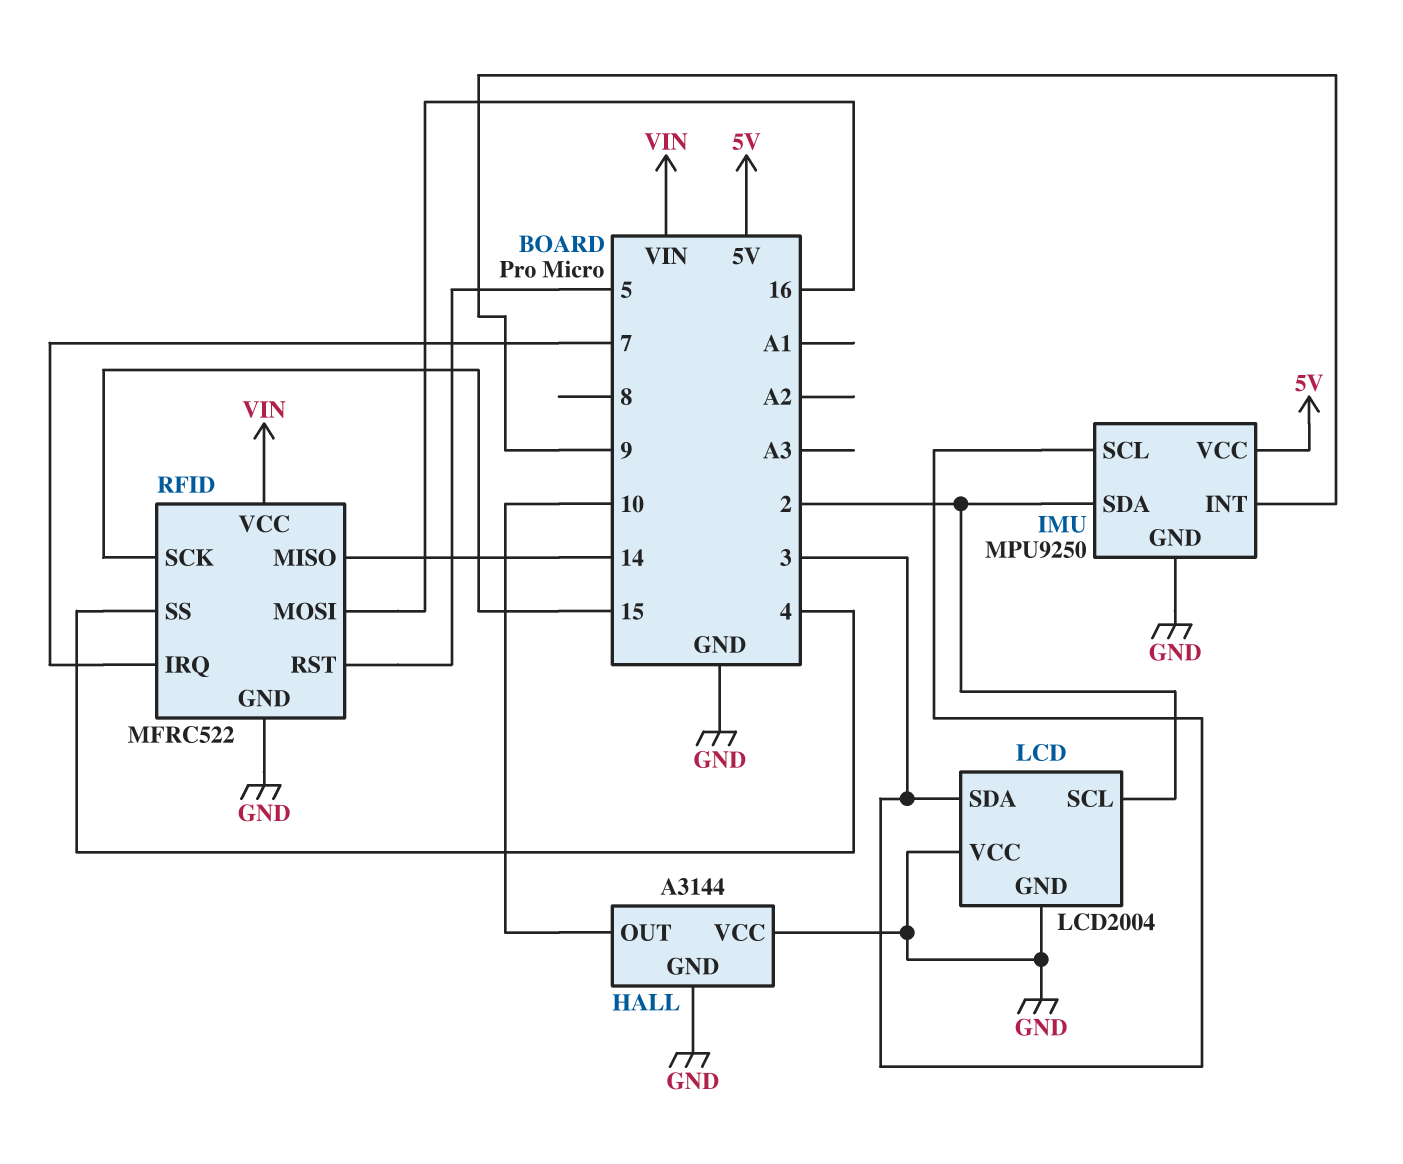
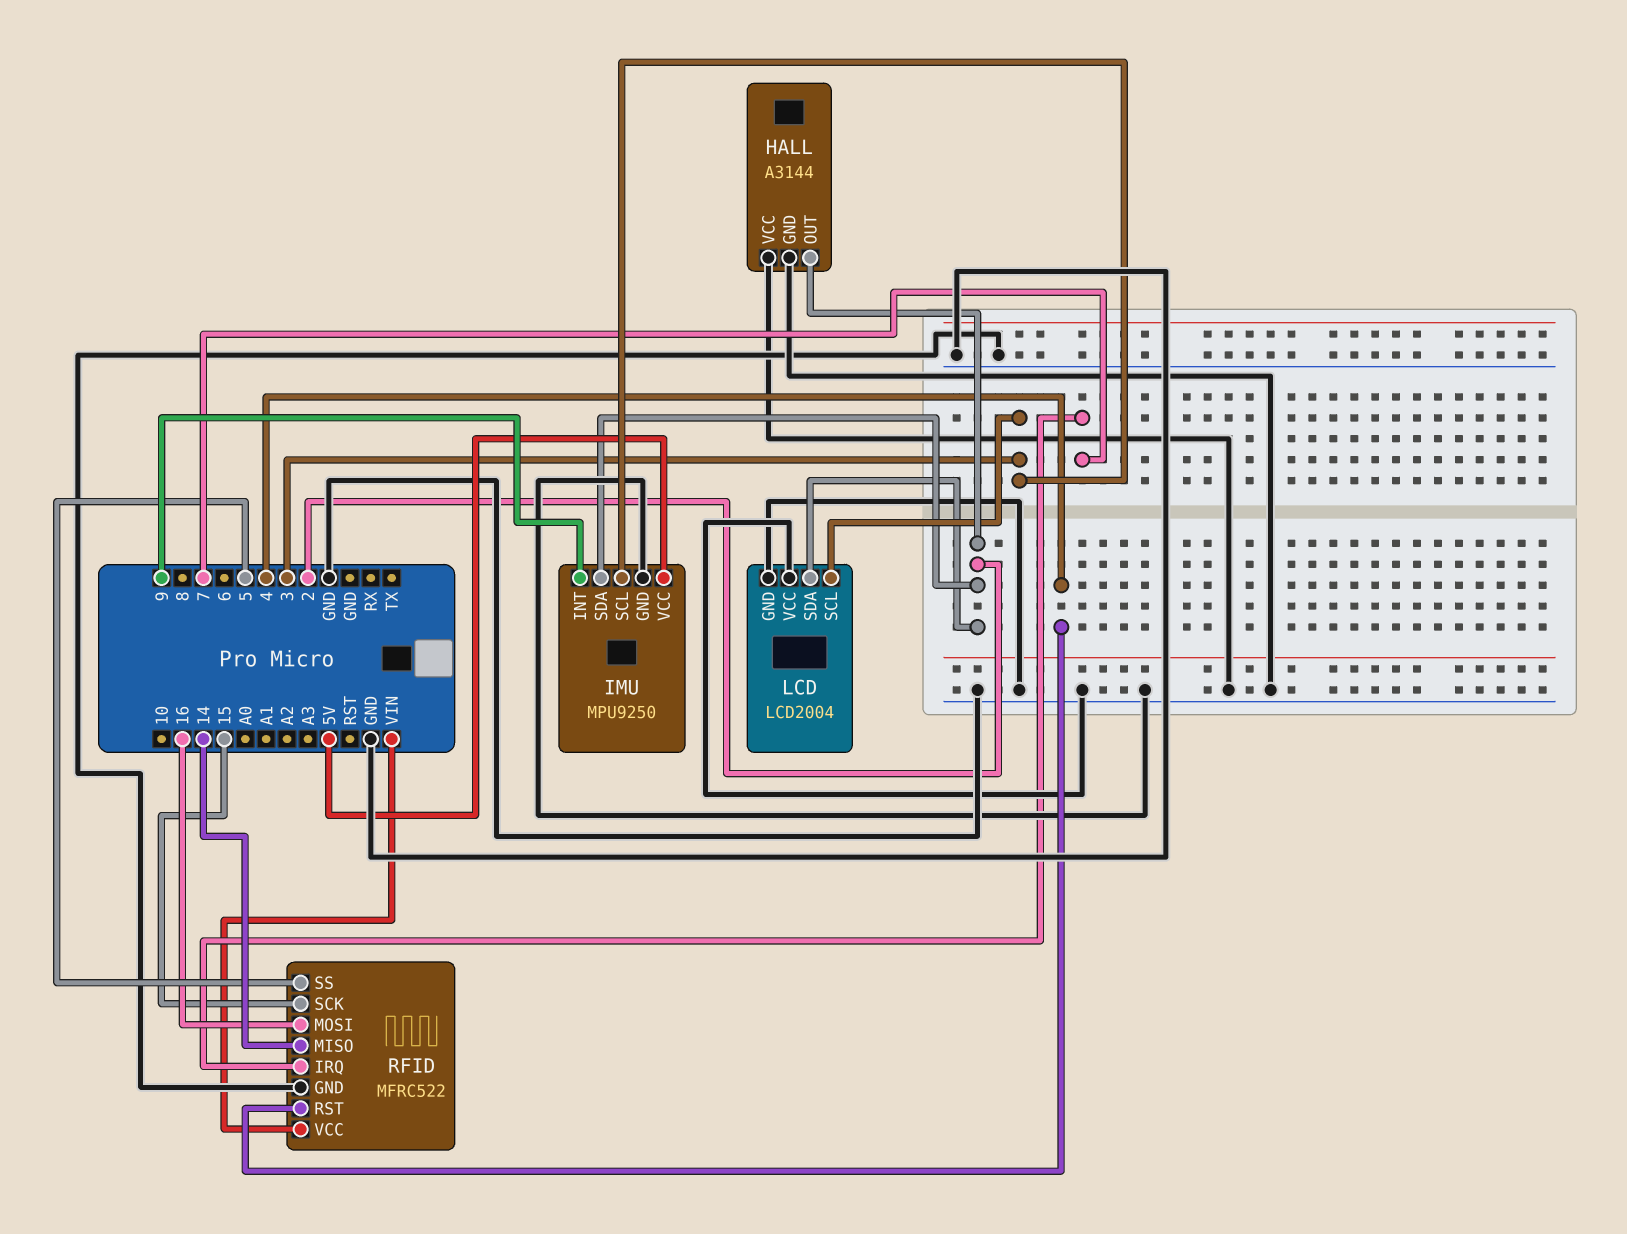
HALL pin OUT: 10 -> 2
LCD pin SCL: 2 -> 3
LCD pin SDA: 3 -> 2
RFID pin RST: 5 -> 4
RFID pin SS: 4 -> 5

